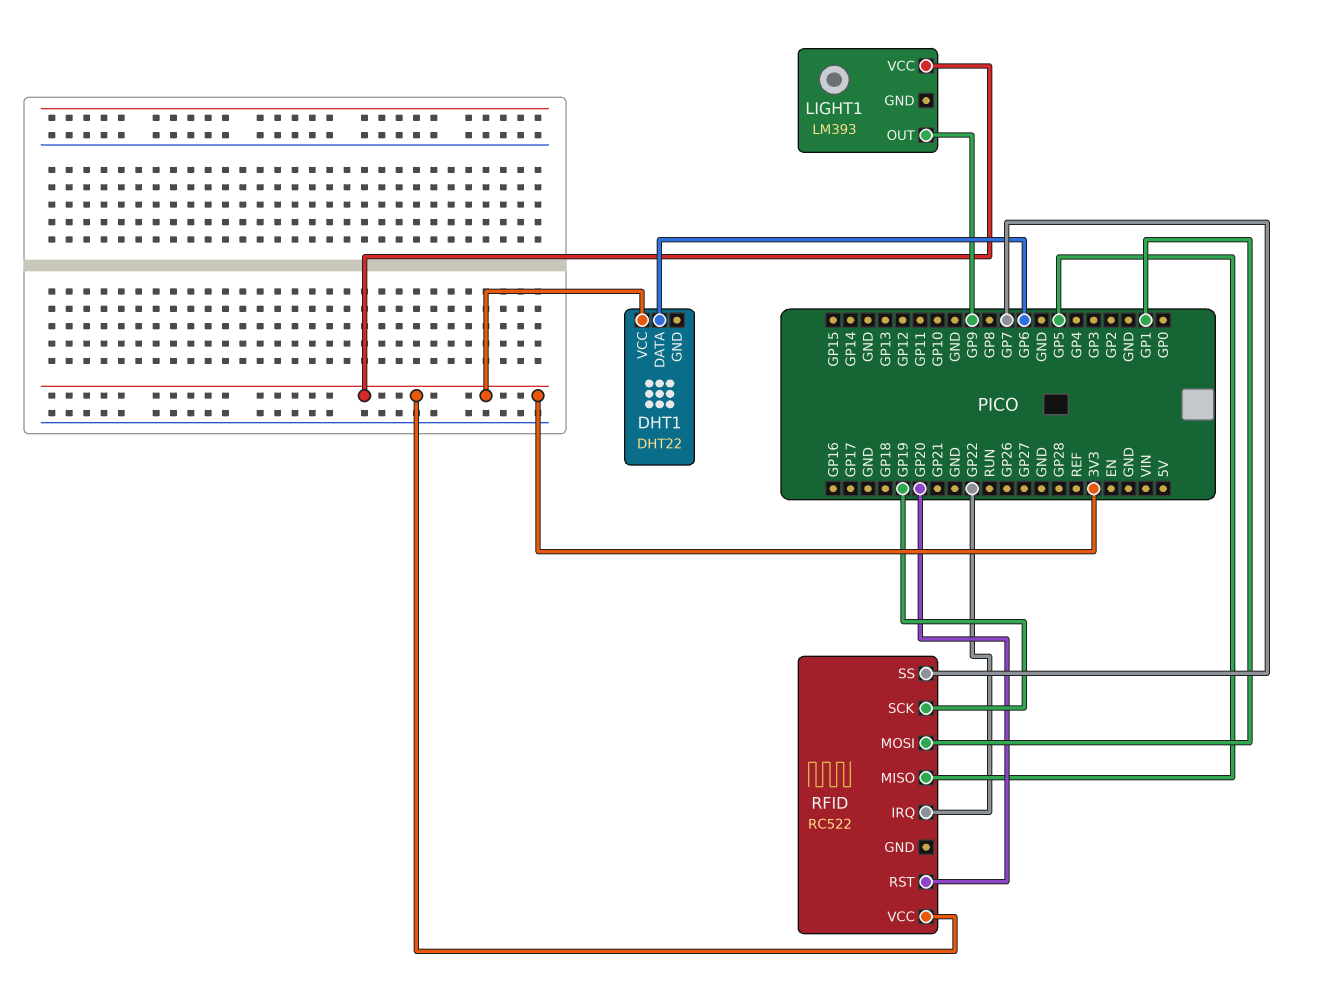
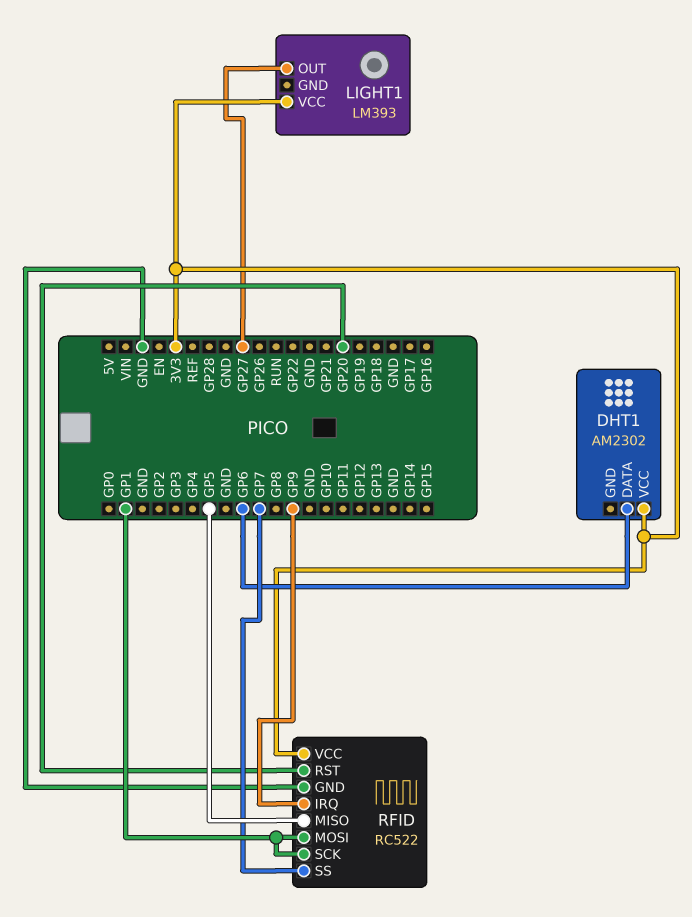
DHT1: DHT22 -> AM2302
LIGHT1 pin OUT: GP9 -> GP27
RFID pin GND: none -> GND
RFID pin IRQ: GP22 -> GP9
RFID pin SCK: GP19 -> GP1

